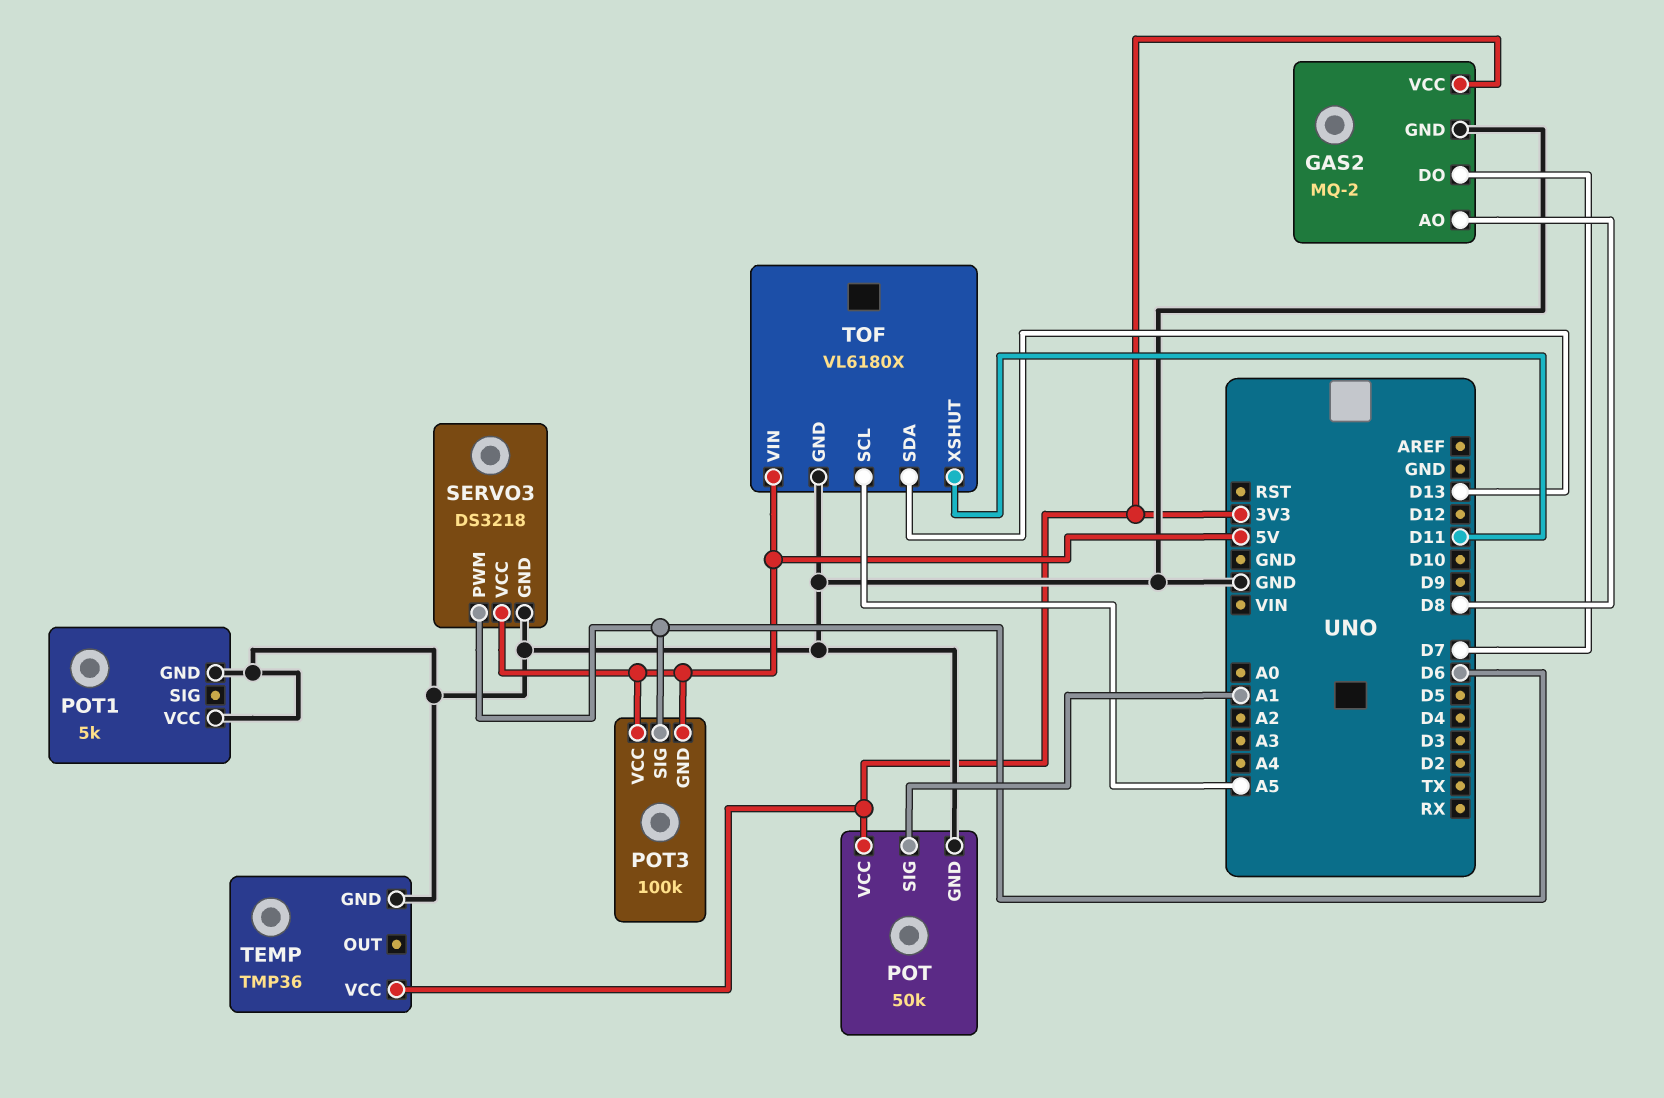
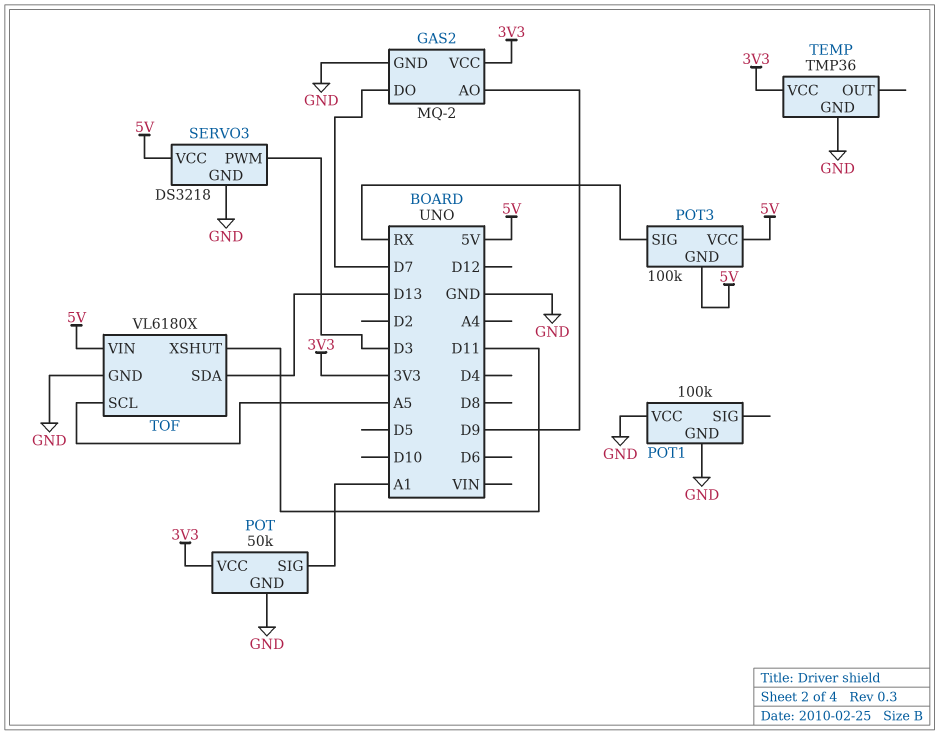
GAS2 pin AO: D8 -> D9
POT1: 5k -> 100k
POT3 pin SIG: D6 -> RX
SERVO3 pin PWM: D6 -> D3

